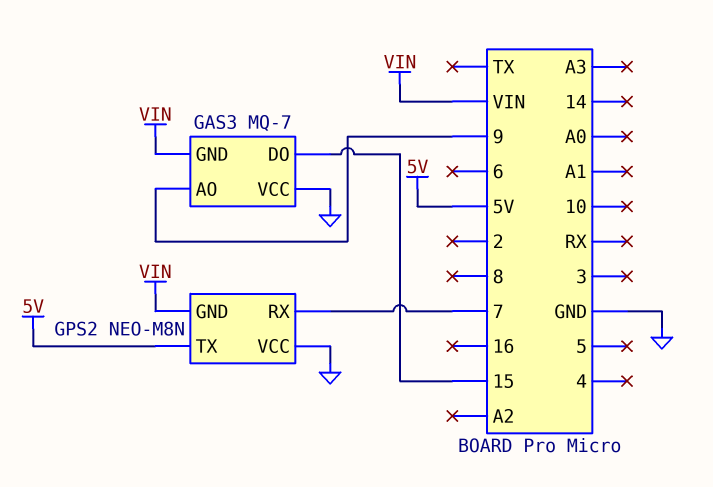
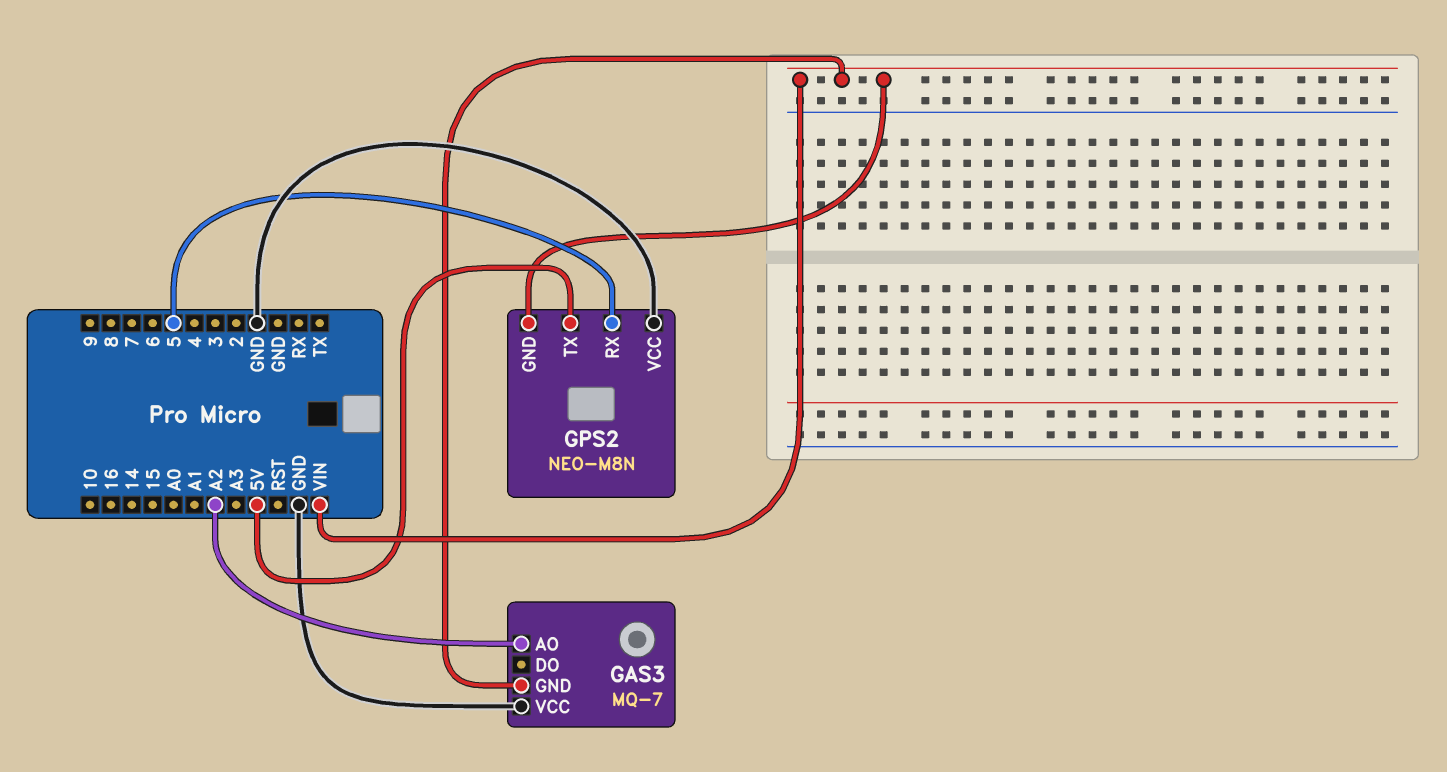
GAS3 pin AO: 9 -> A2
GAS3 pin DO: 15 -> none
GPS2 pin RX: 7 -> 5

